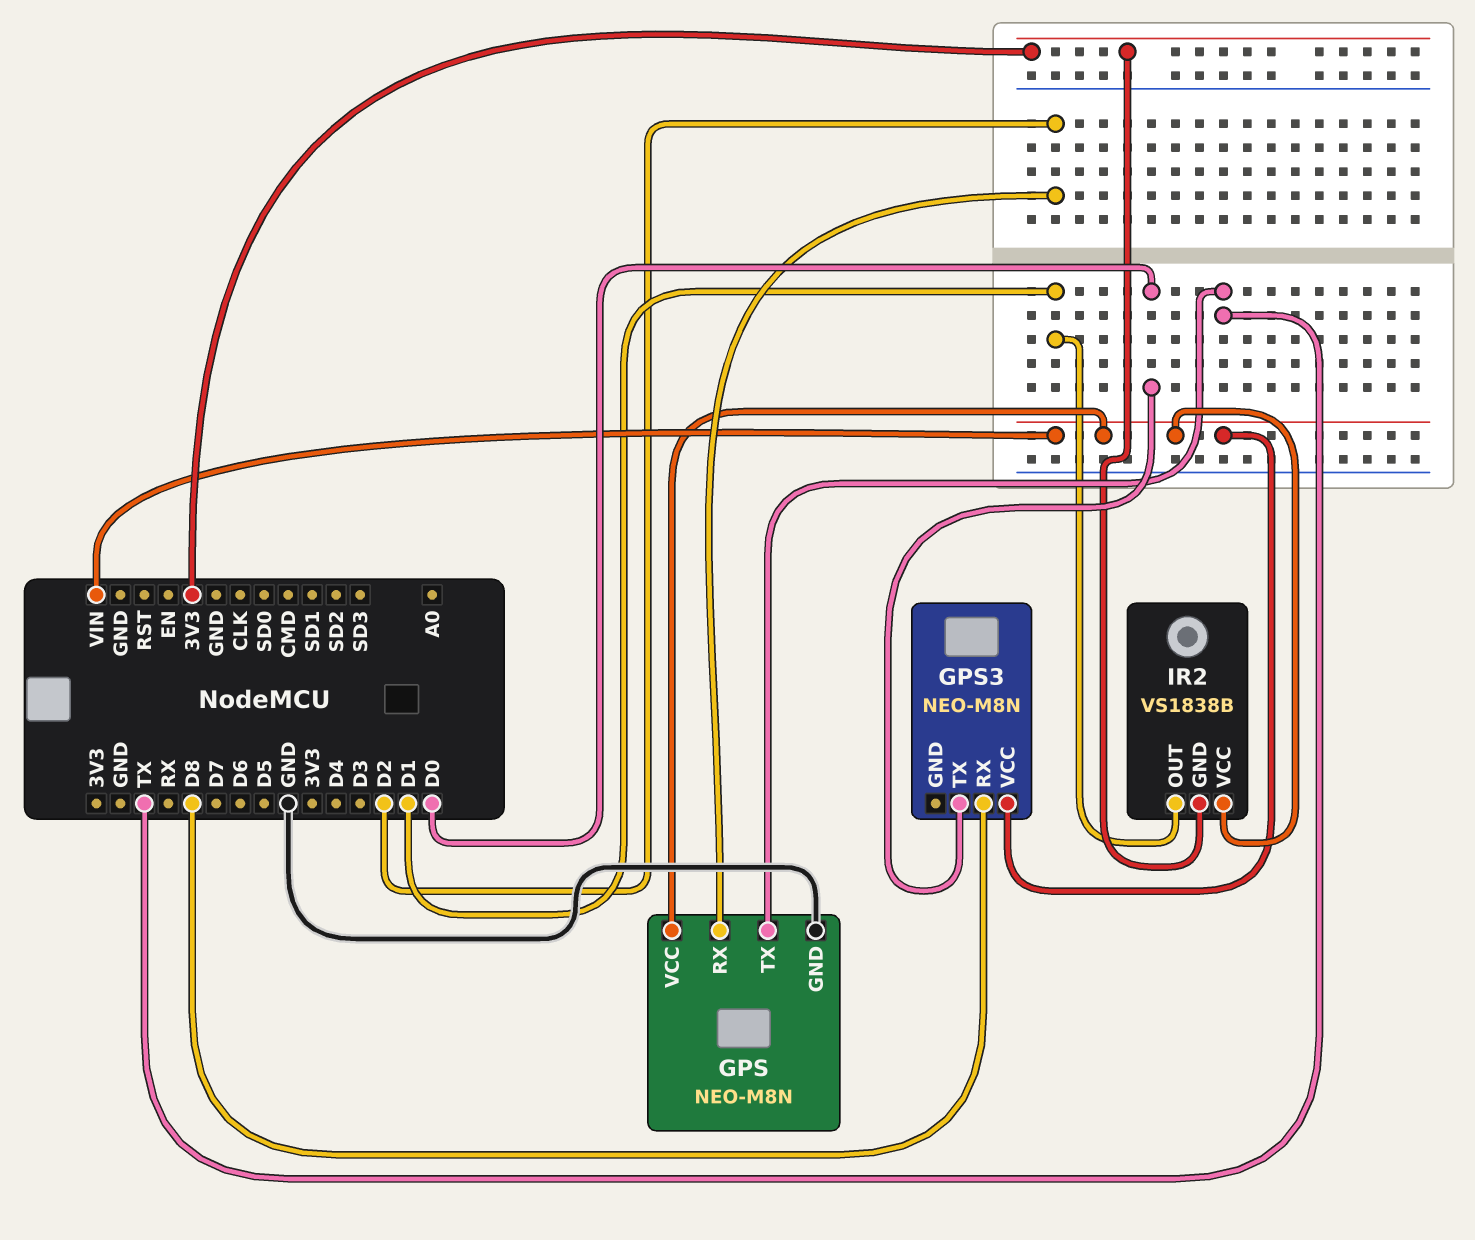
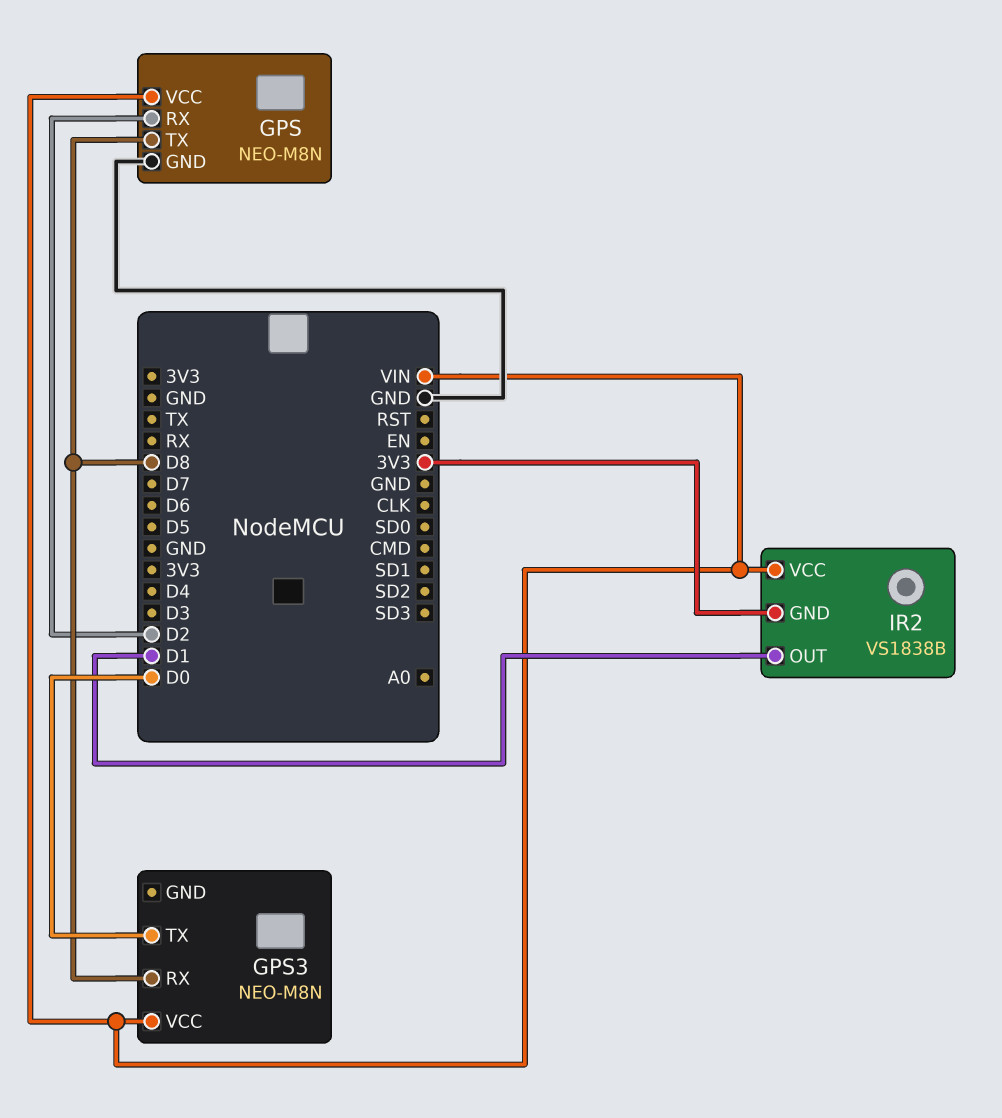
GPS pin TX: TX -> D8

